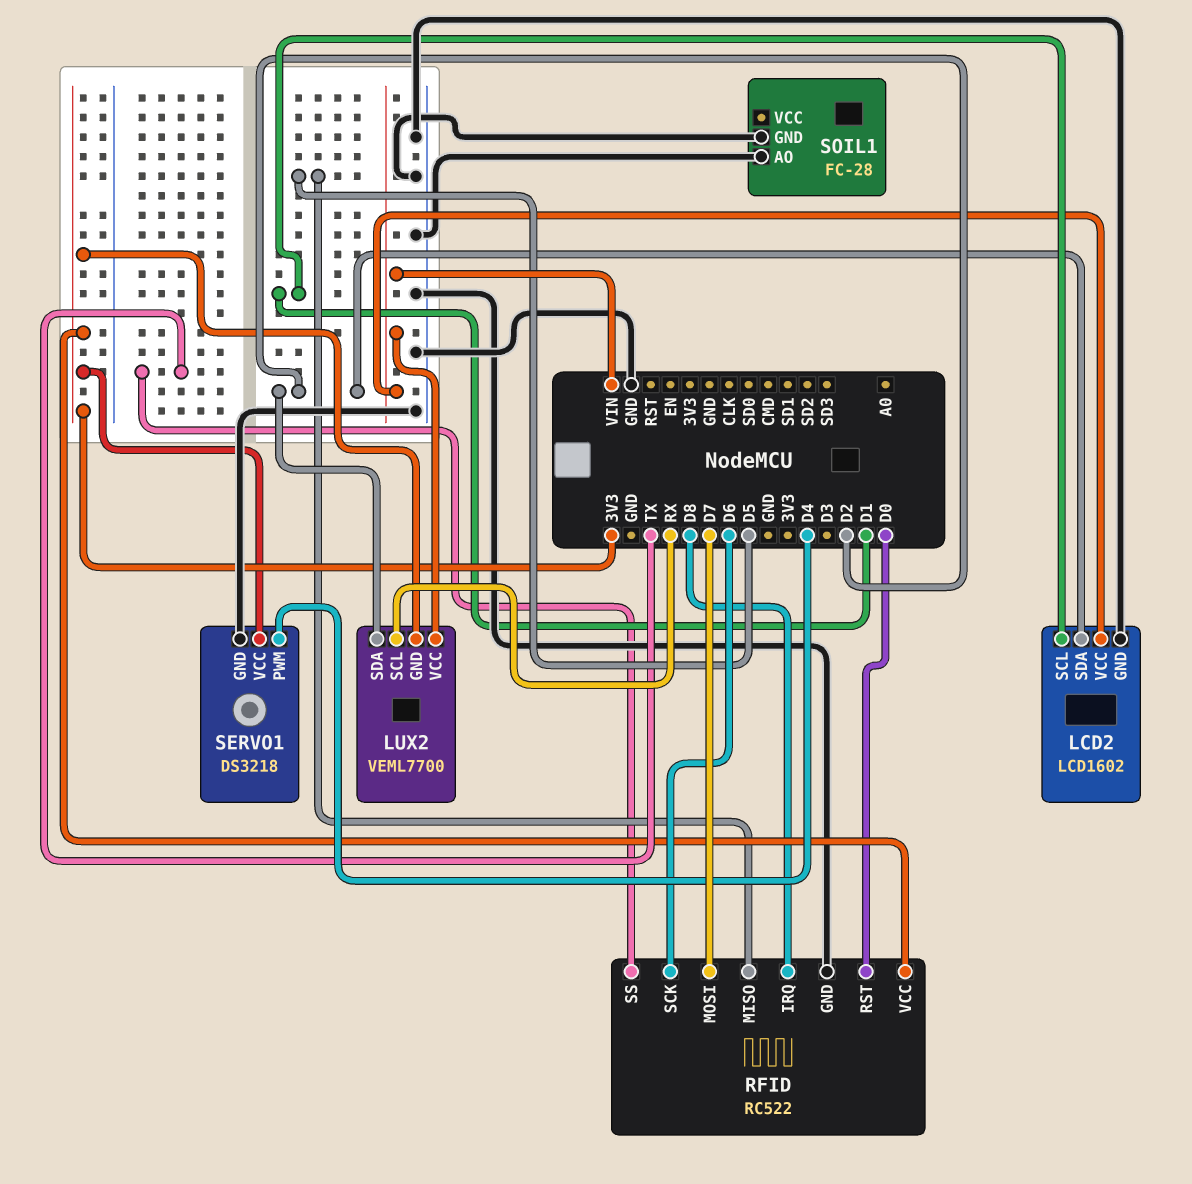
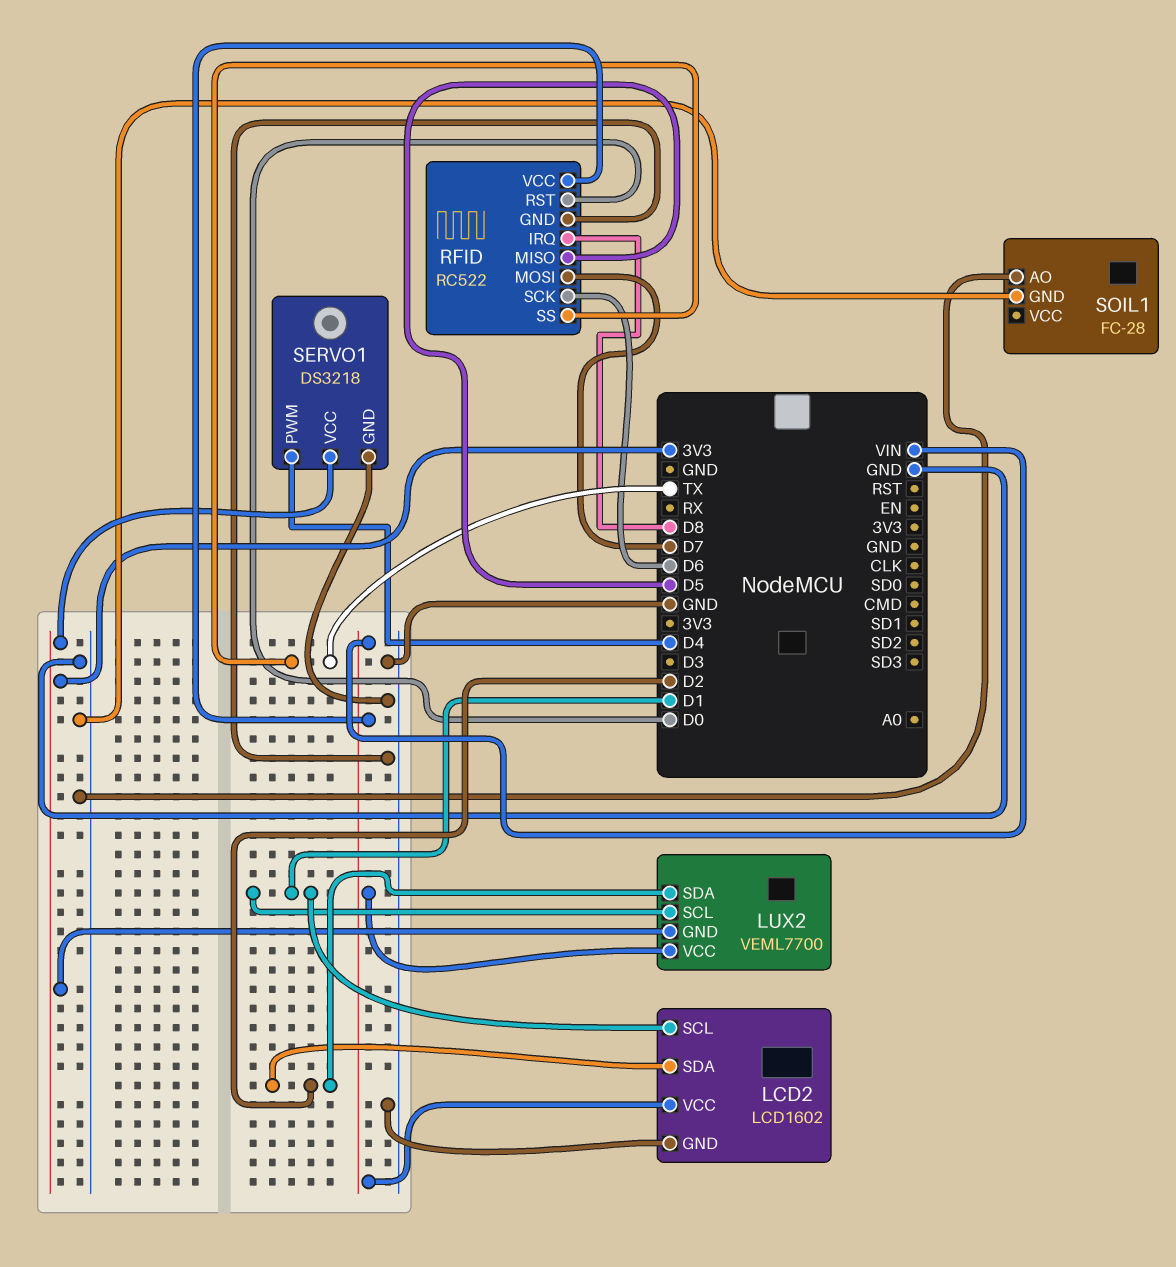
LUX2 pin SCL: RX -> D1
RFID pin VCC: 3V3 -> VIN

